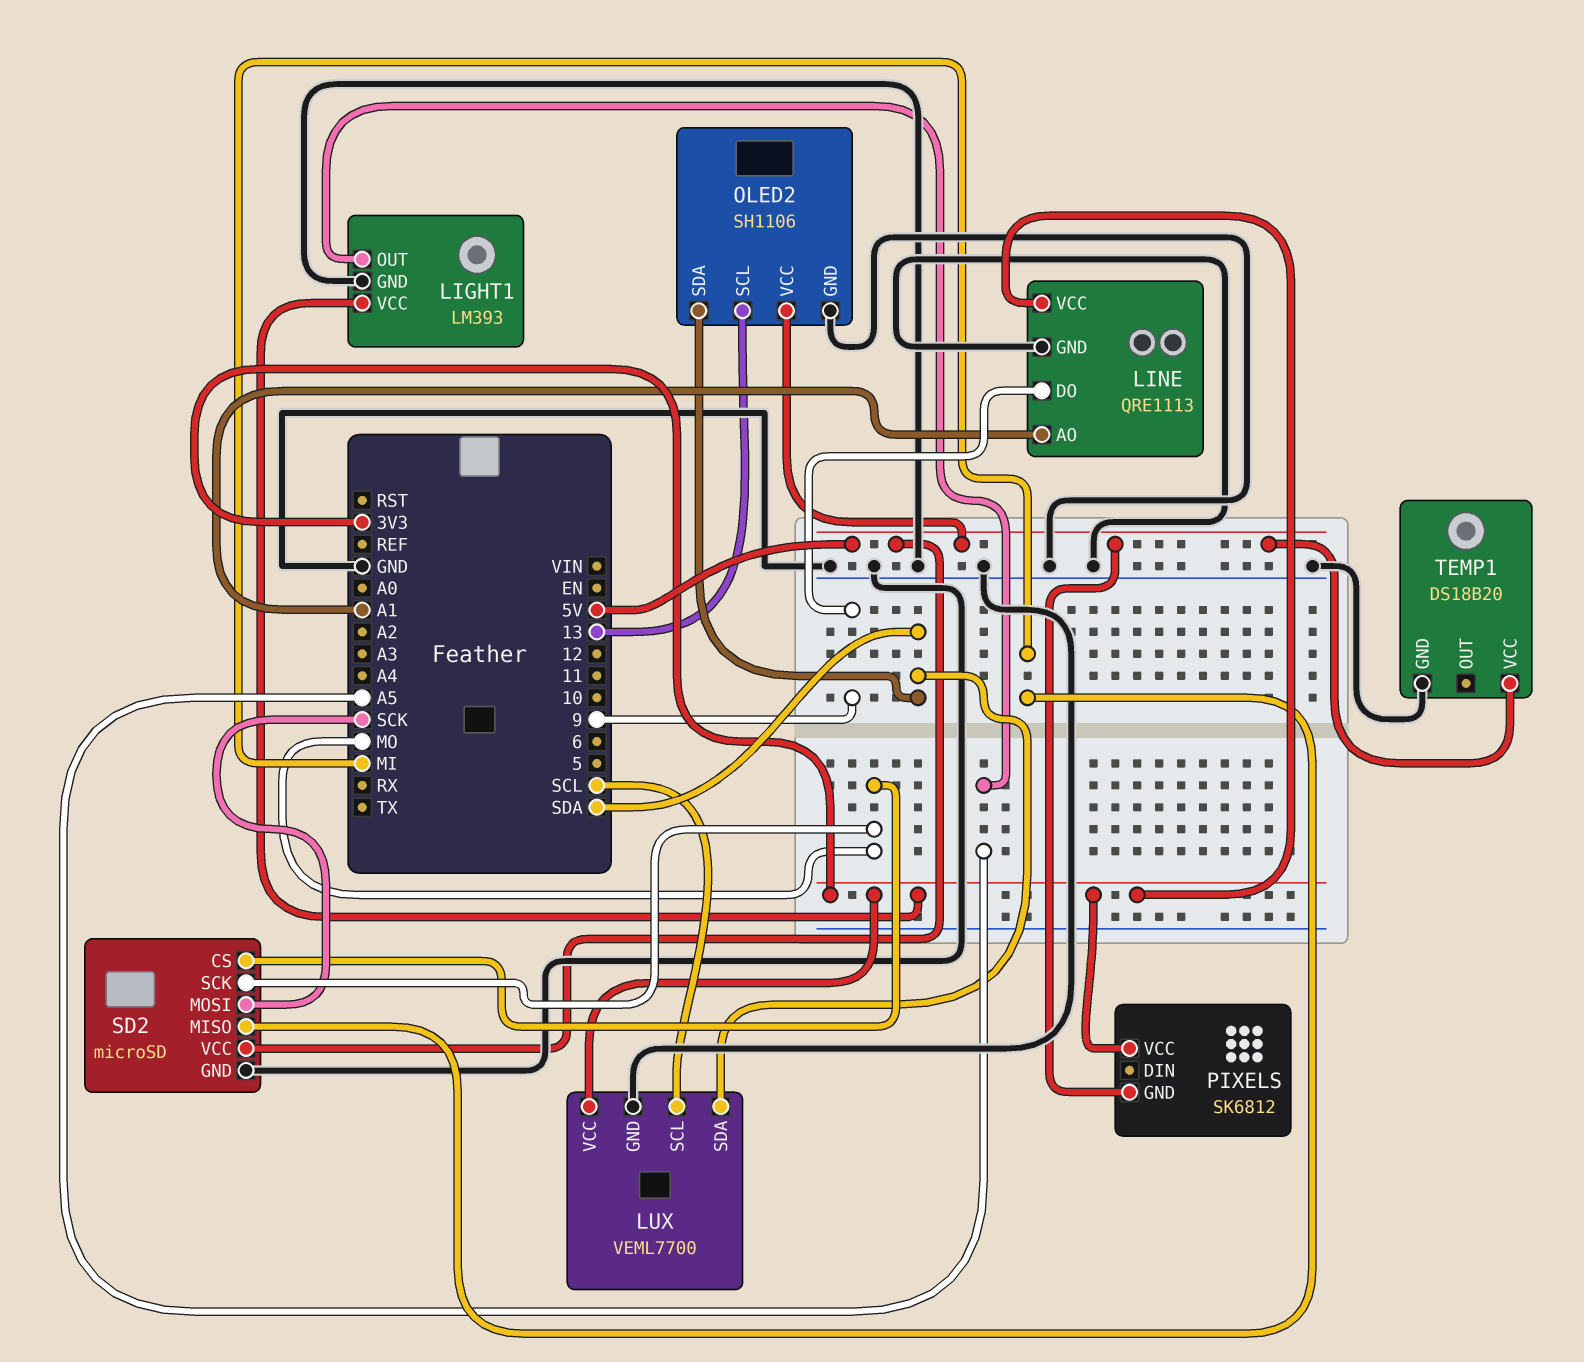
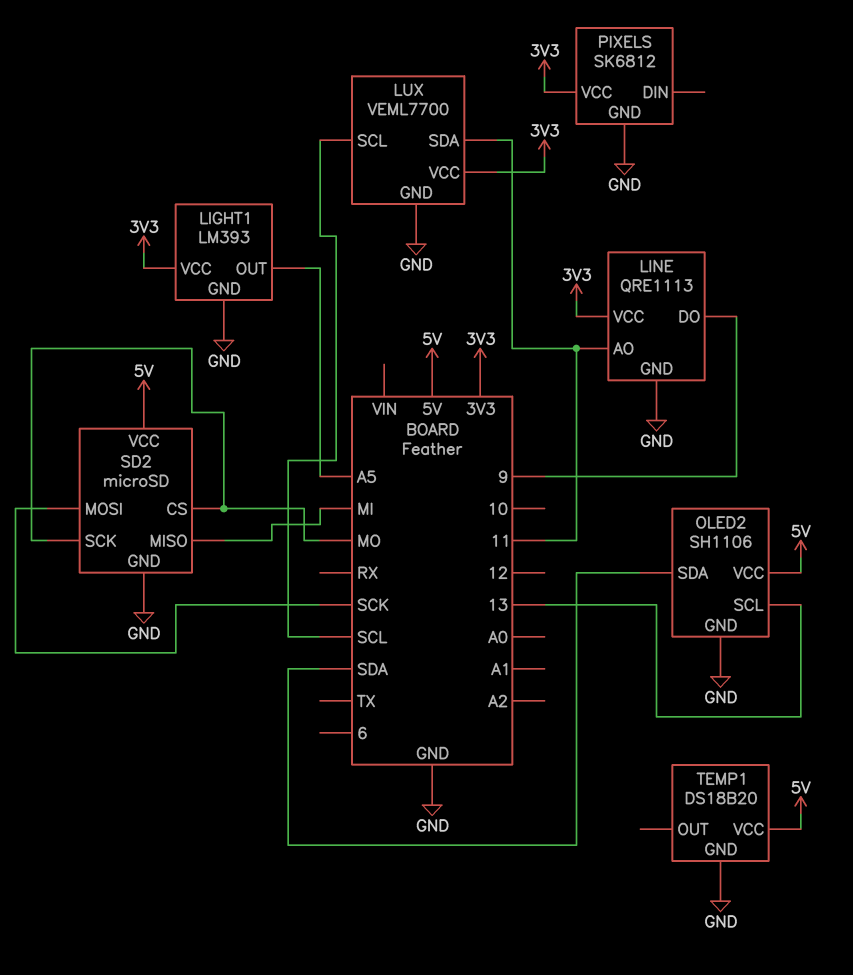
LINE pin AO: A1 -> 11
LUX pin SDA: SDA -> 11
PIXELS pin GND: 5V -> GND

